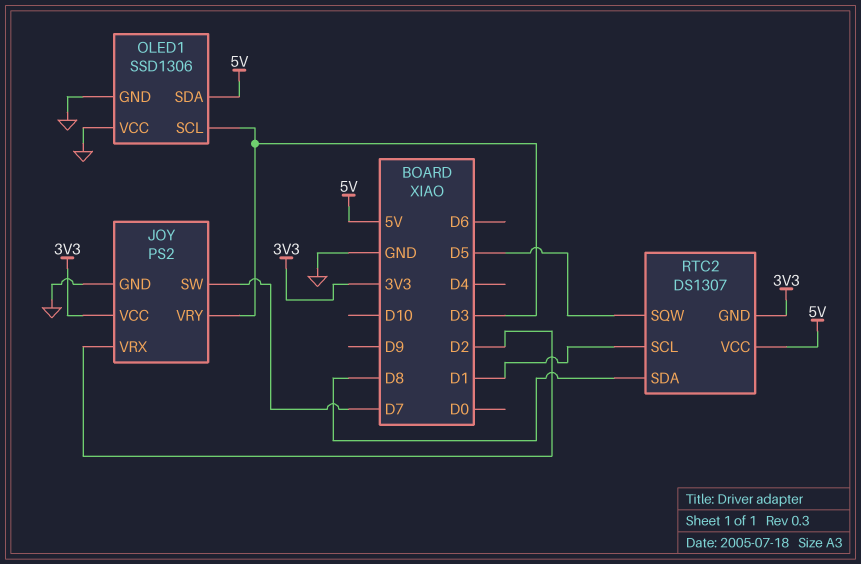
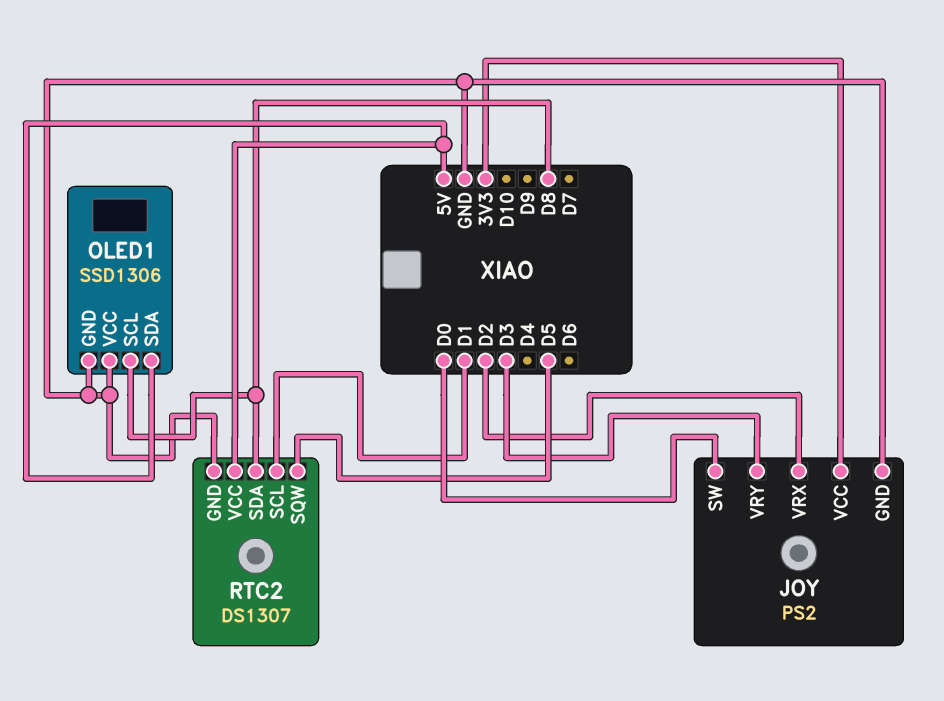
JOY pin SW: D7 -> D0
OLED1 pin SCL: D3 -> D8
RTC2 pin GND: 3V3 -> GND

